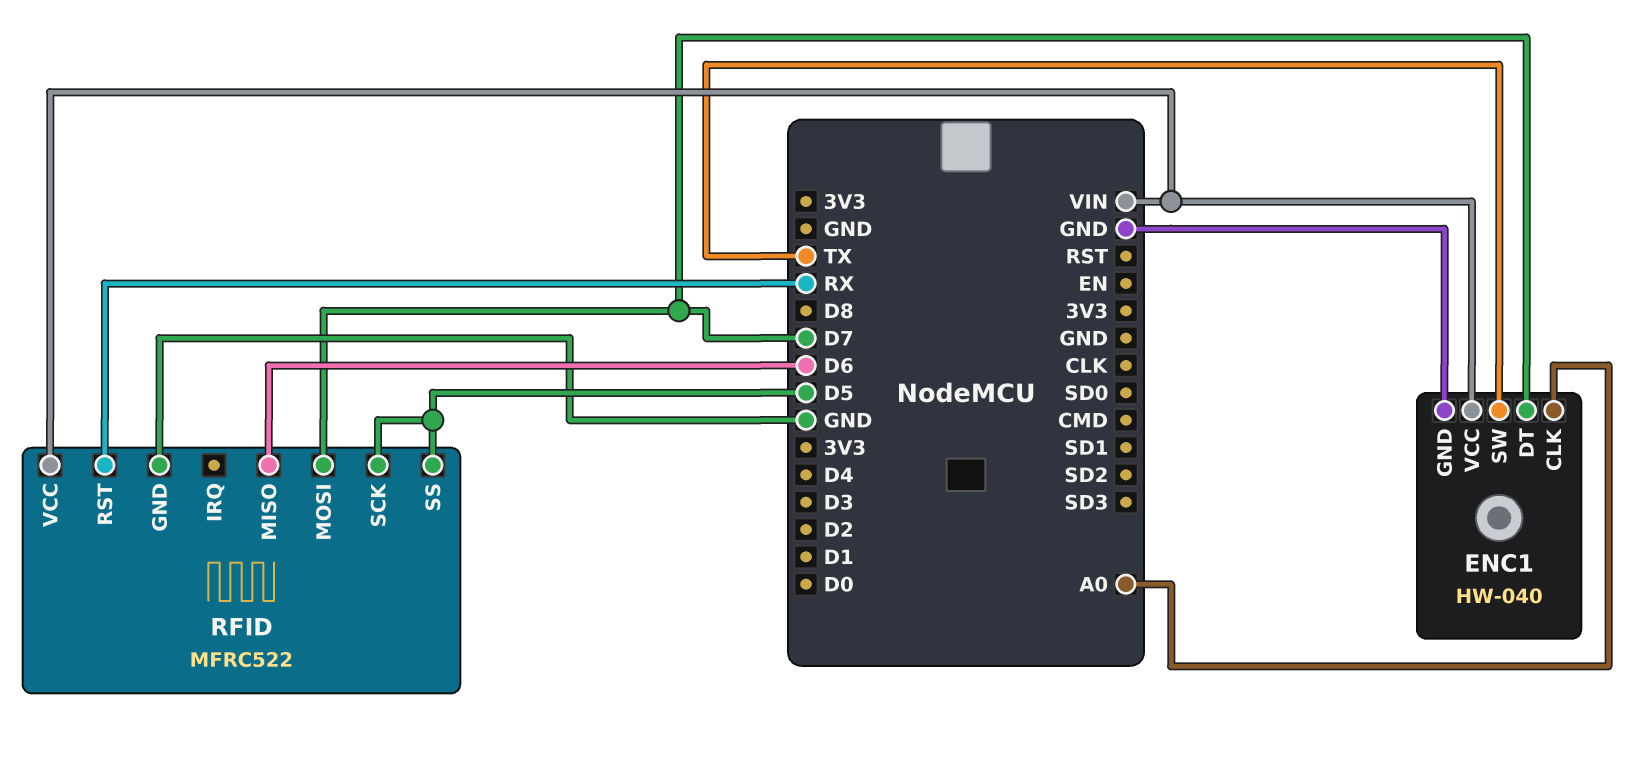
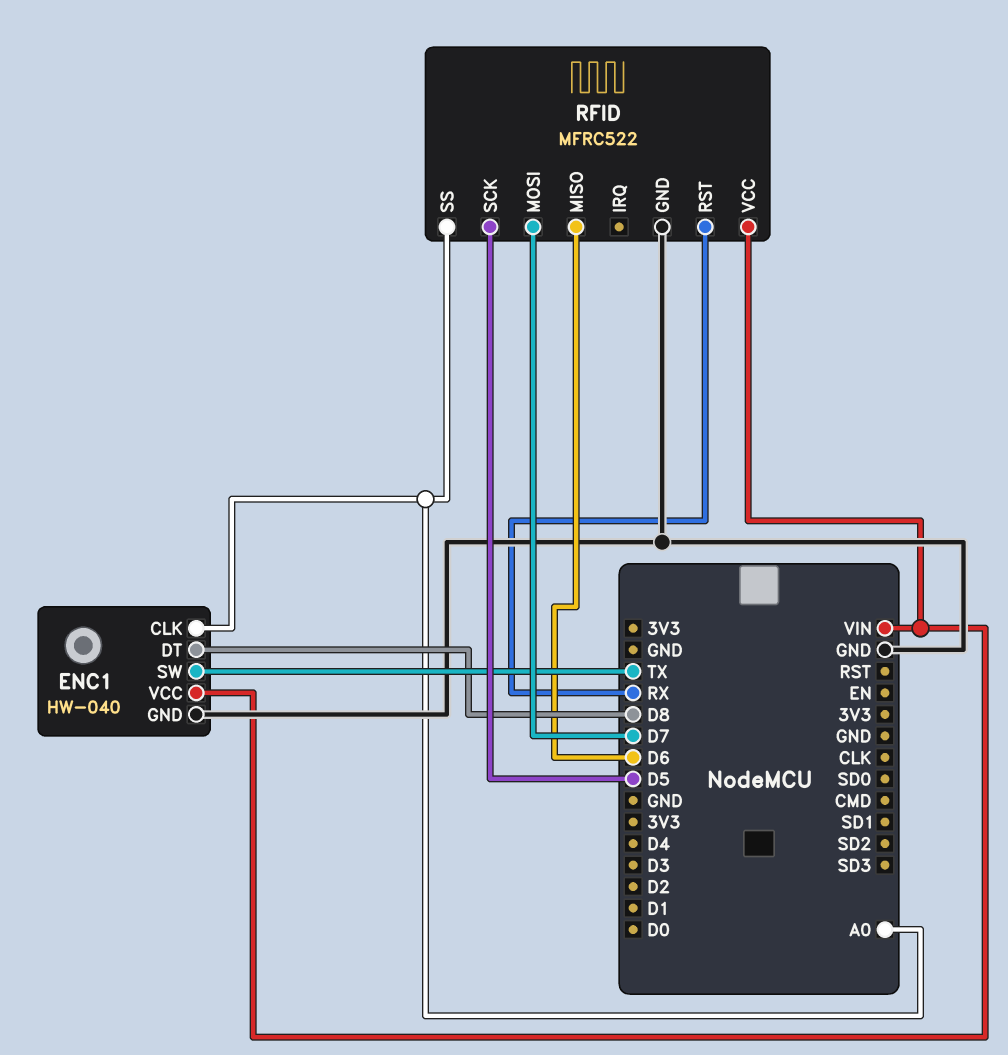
ENC1 pin DT: D7 -> D8
RFID pin SS: D5 -> A0

